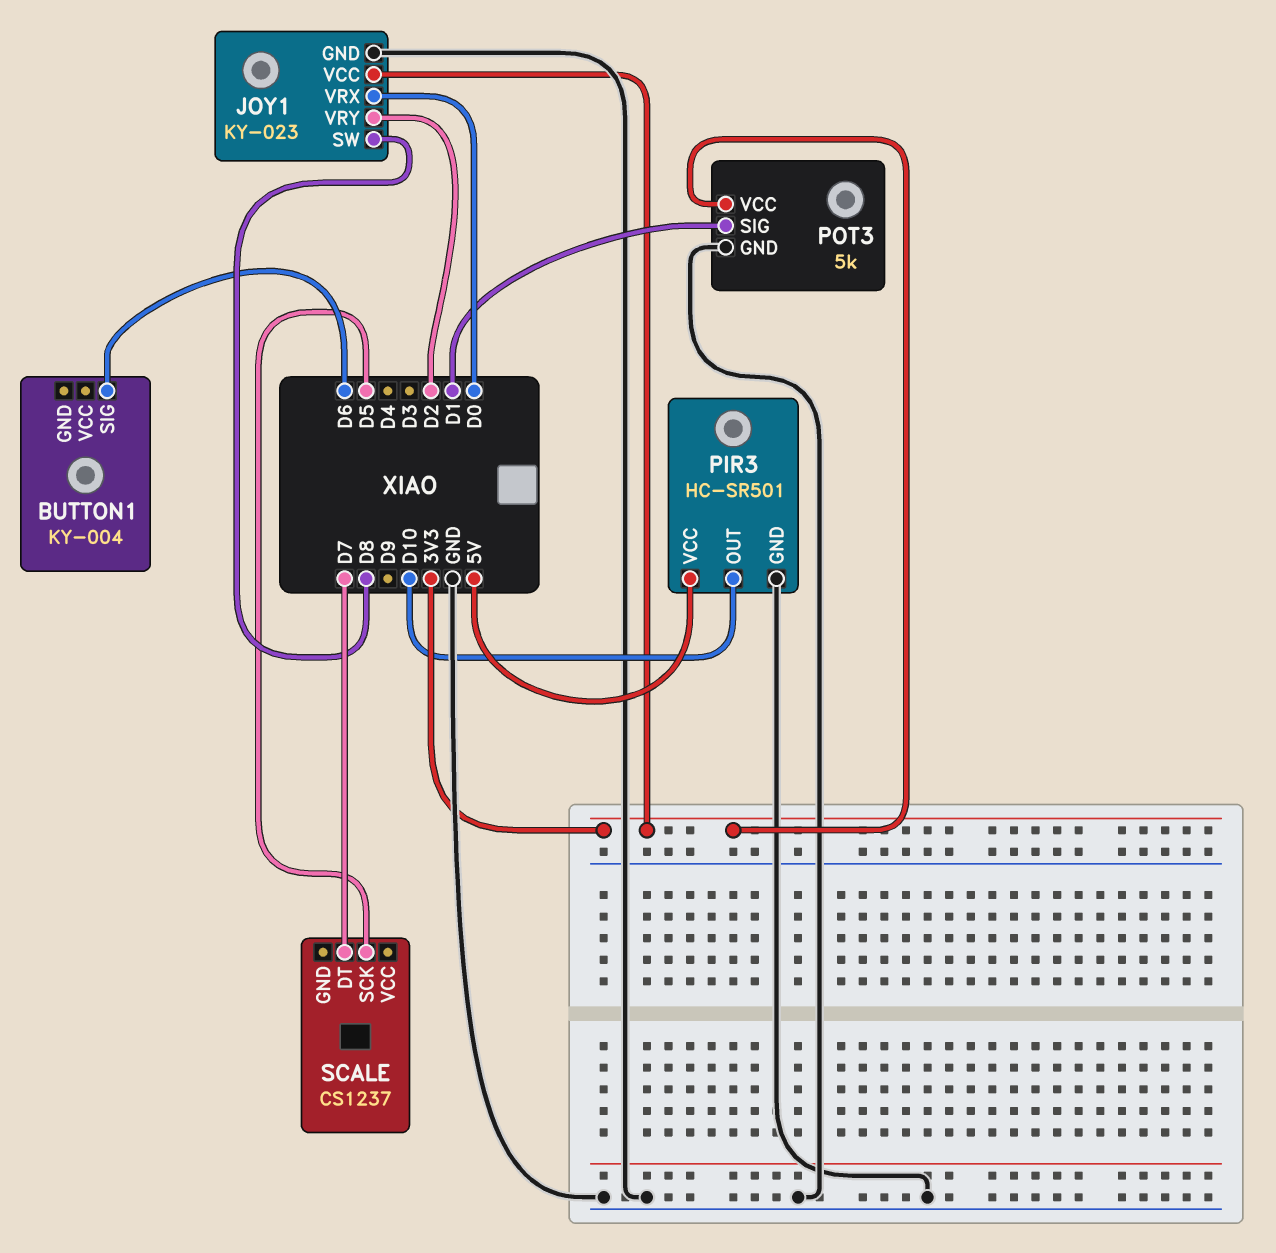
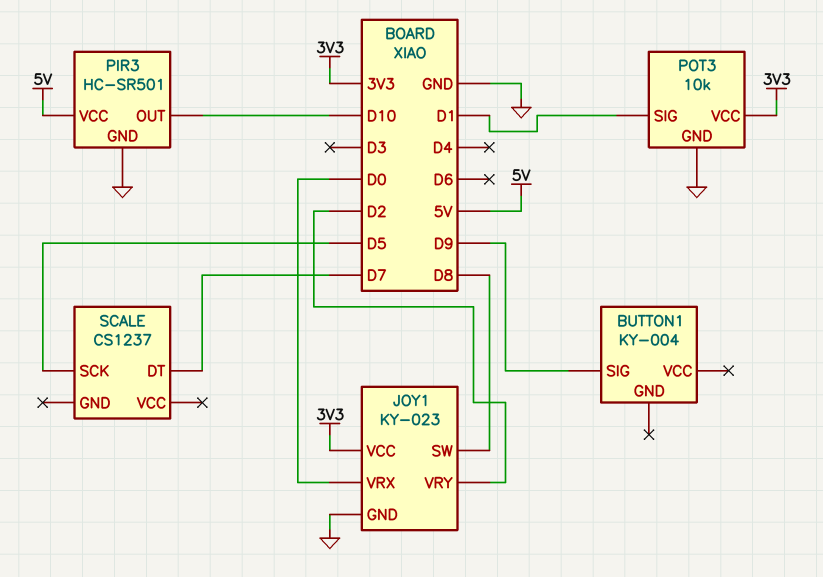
BUTTON1 pin SIG: D6 -> D9
POT3: 5k -> 10k

